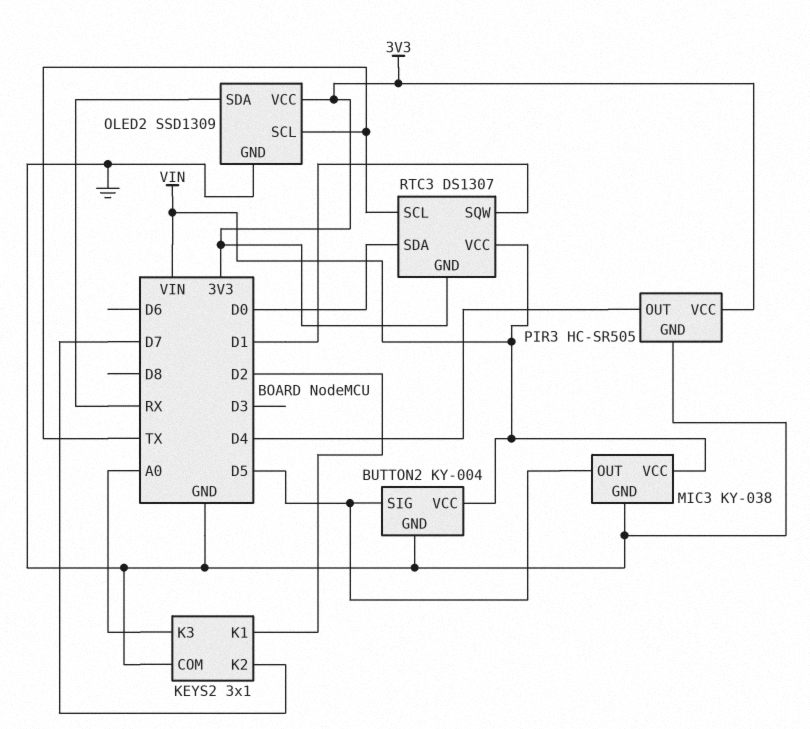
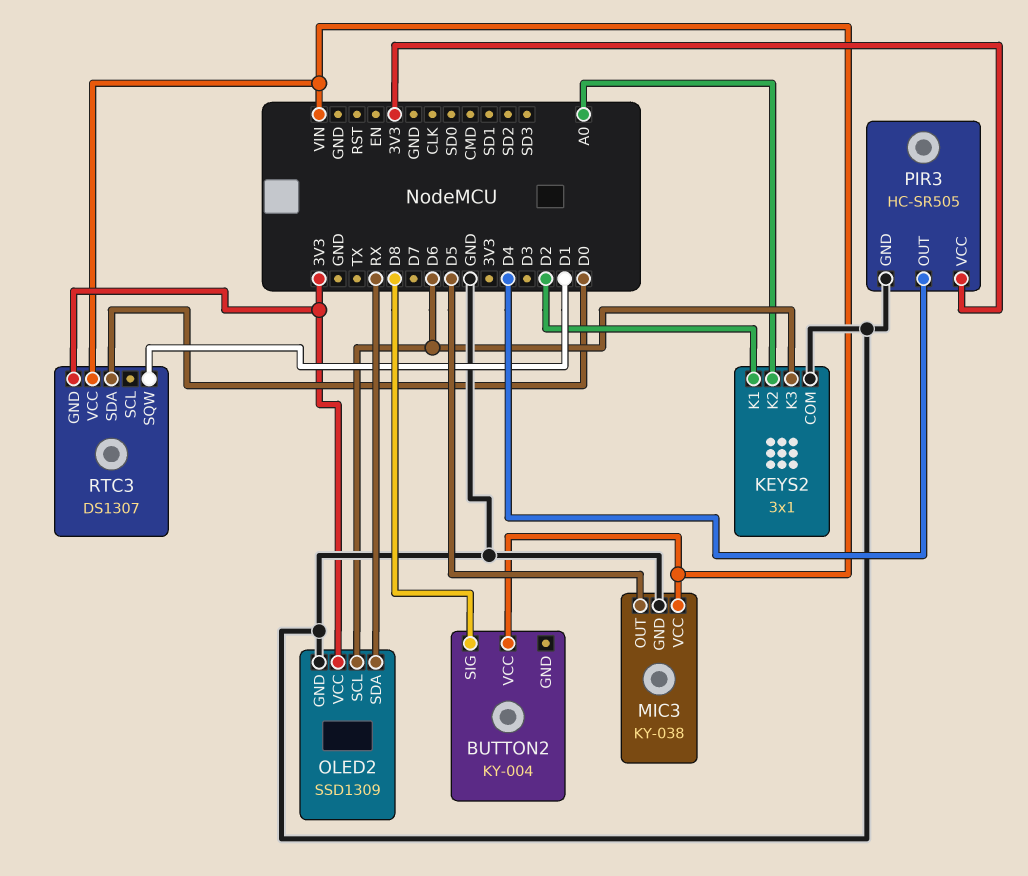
BUTTON2 pin GND: GND -> none
BUTTON2 pin SIG: D5 -> D8
KEYS2 pin K2: D7 -> A0
KEYS2 pin K3: A0 -> D6
OLED2 pin SCL: TX -> D6
RTC3 pin SCL: TX -> none

